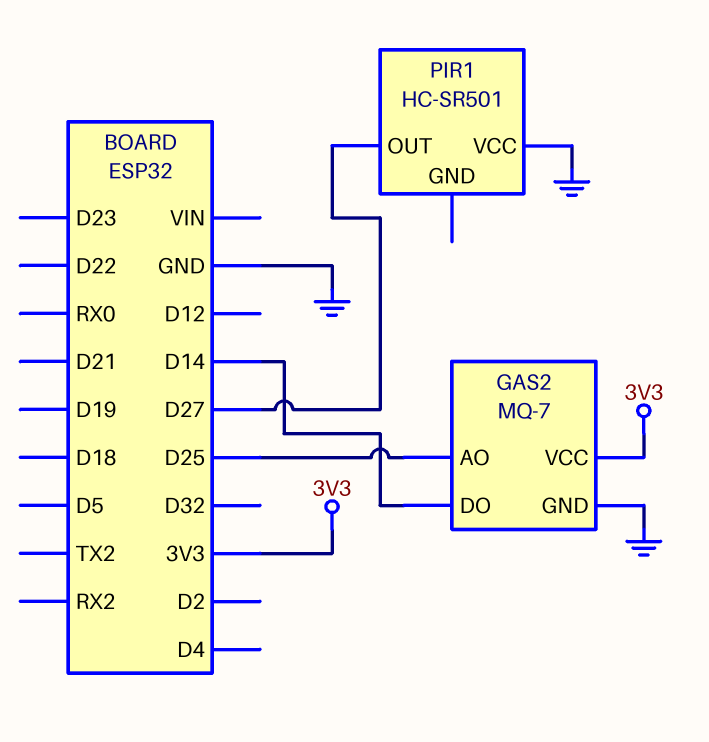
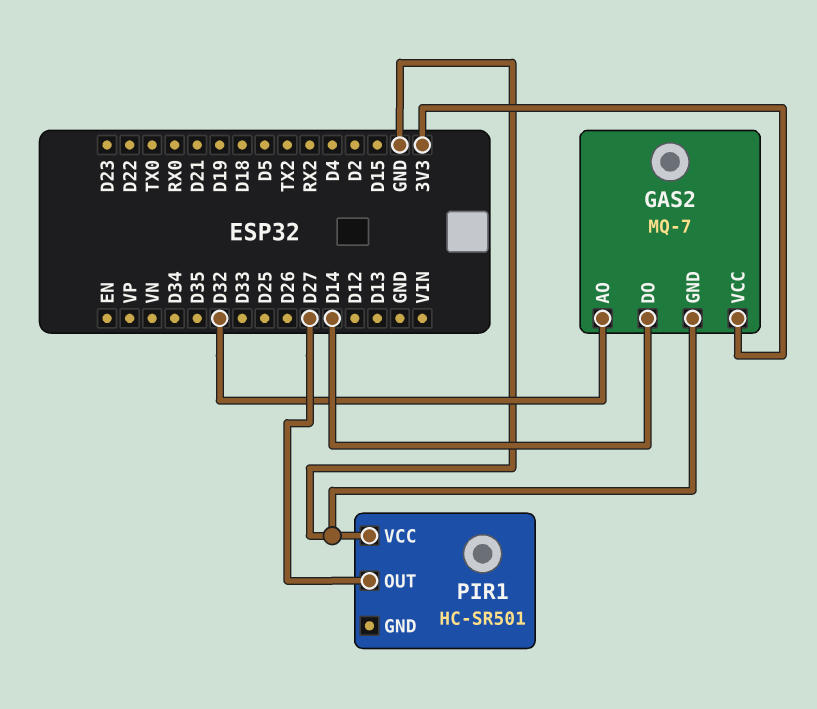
GAS2 pin AO: D25 -> D32

